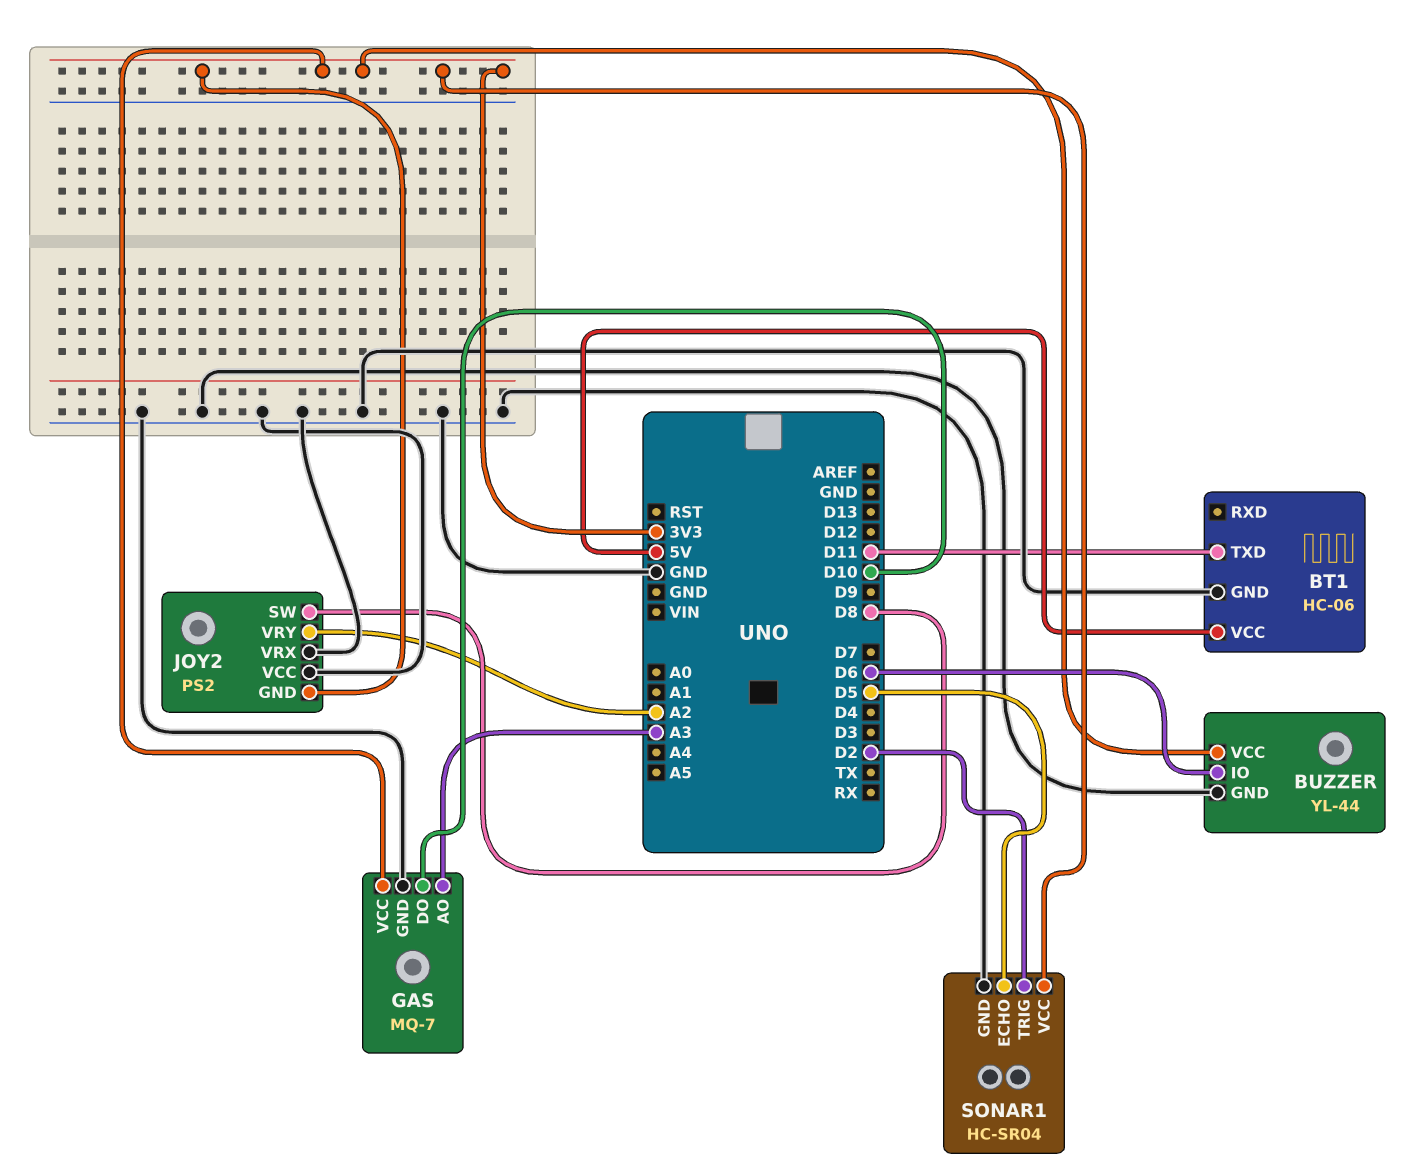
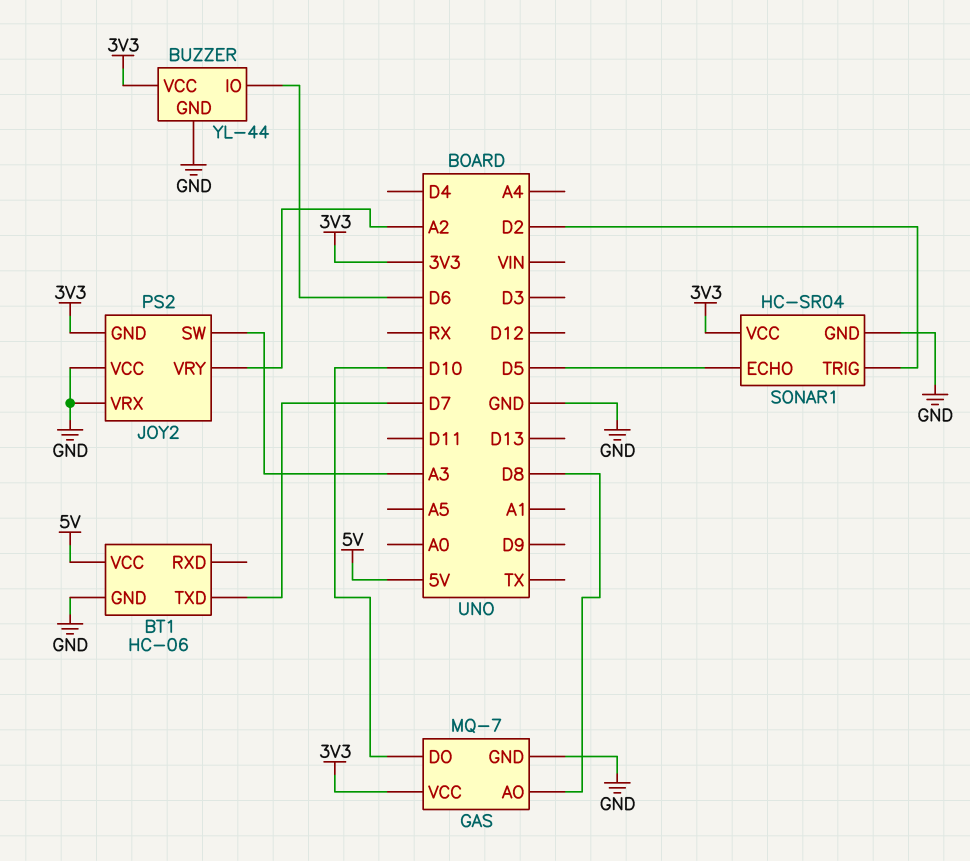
BT1 pin TXD: D11 -> D7
GAS pin AO: A3 -> D8
JOY2 pin SW: D8 -> A3

